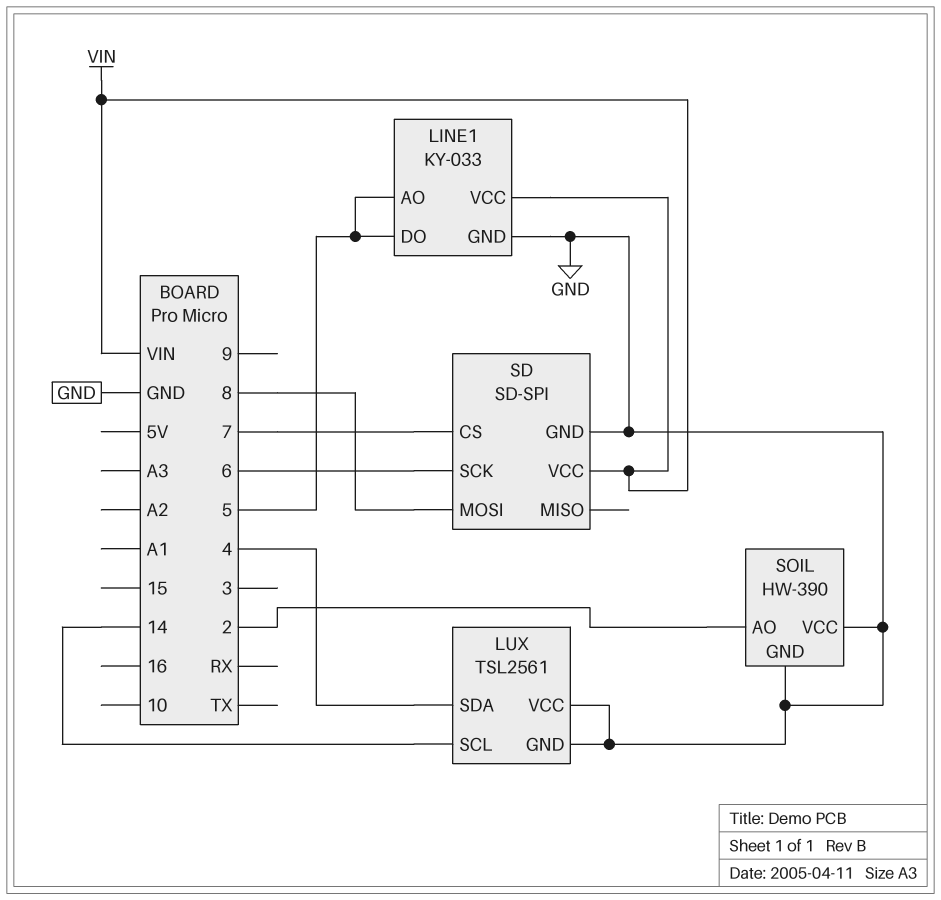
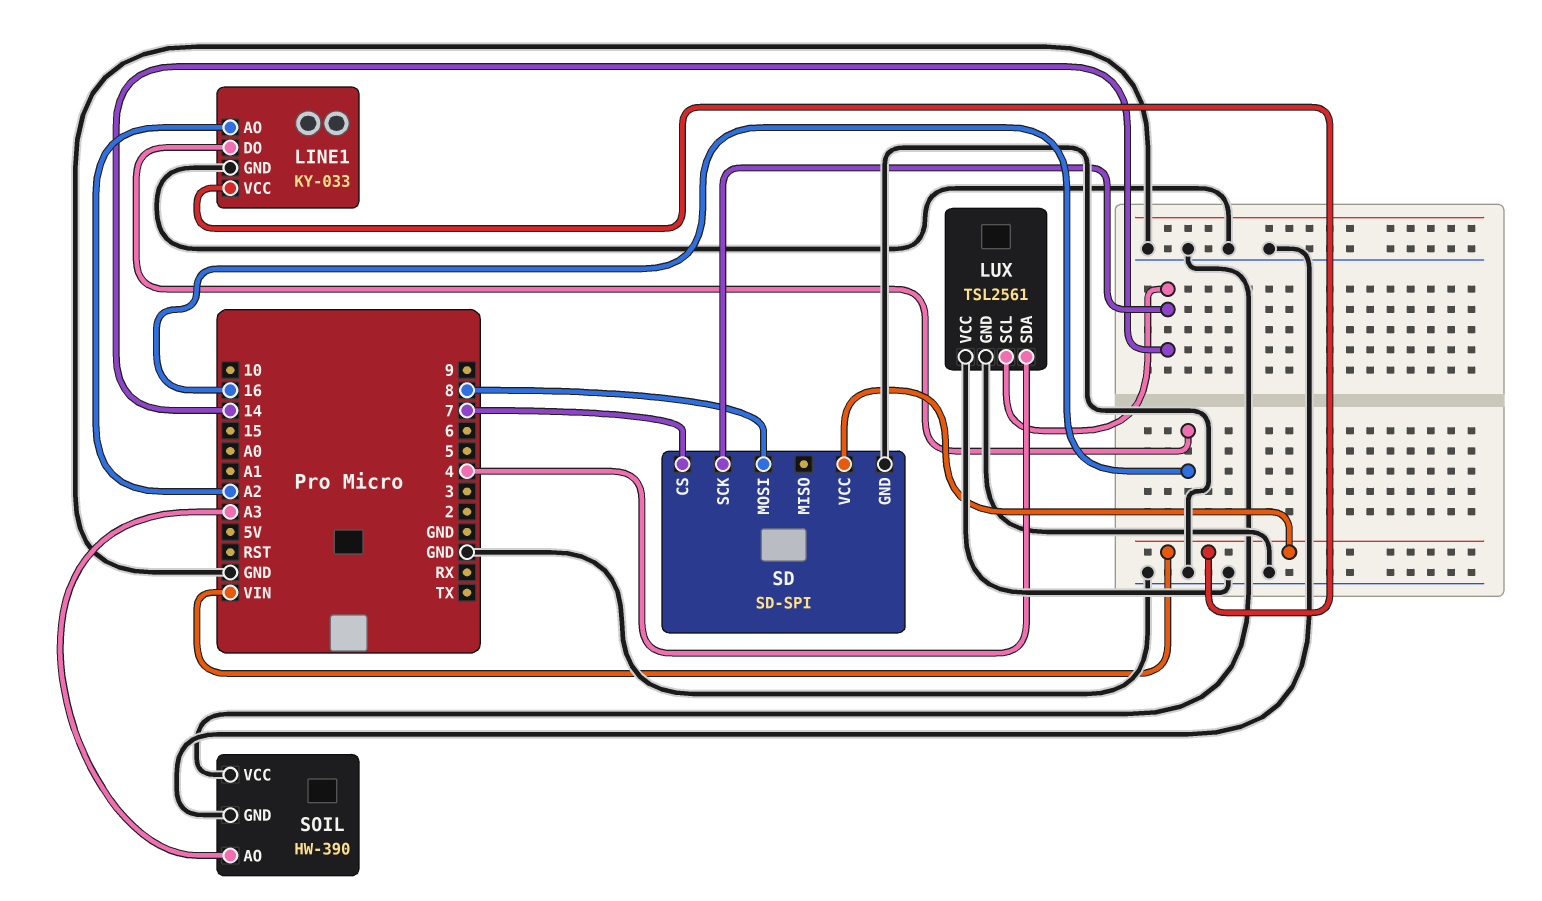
LINE1 pin AO: 5 -> A2
LINE1 pin DO: 5 -> 16
SD pin SCK: 6 -> 14
SOIL pin AO: 2 -> A3

